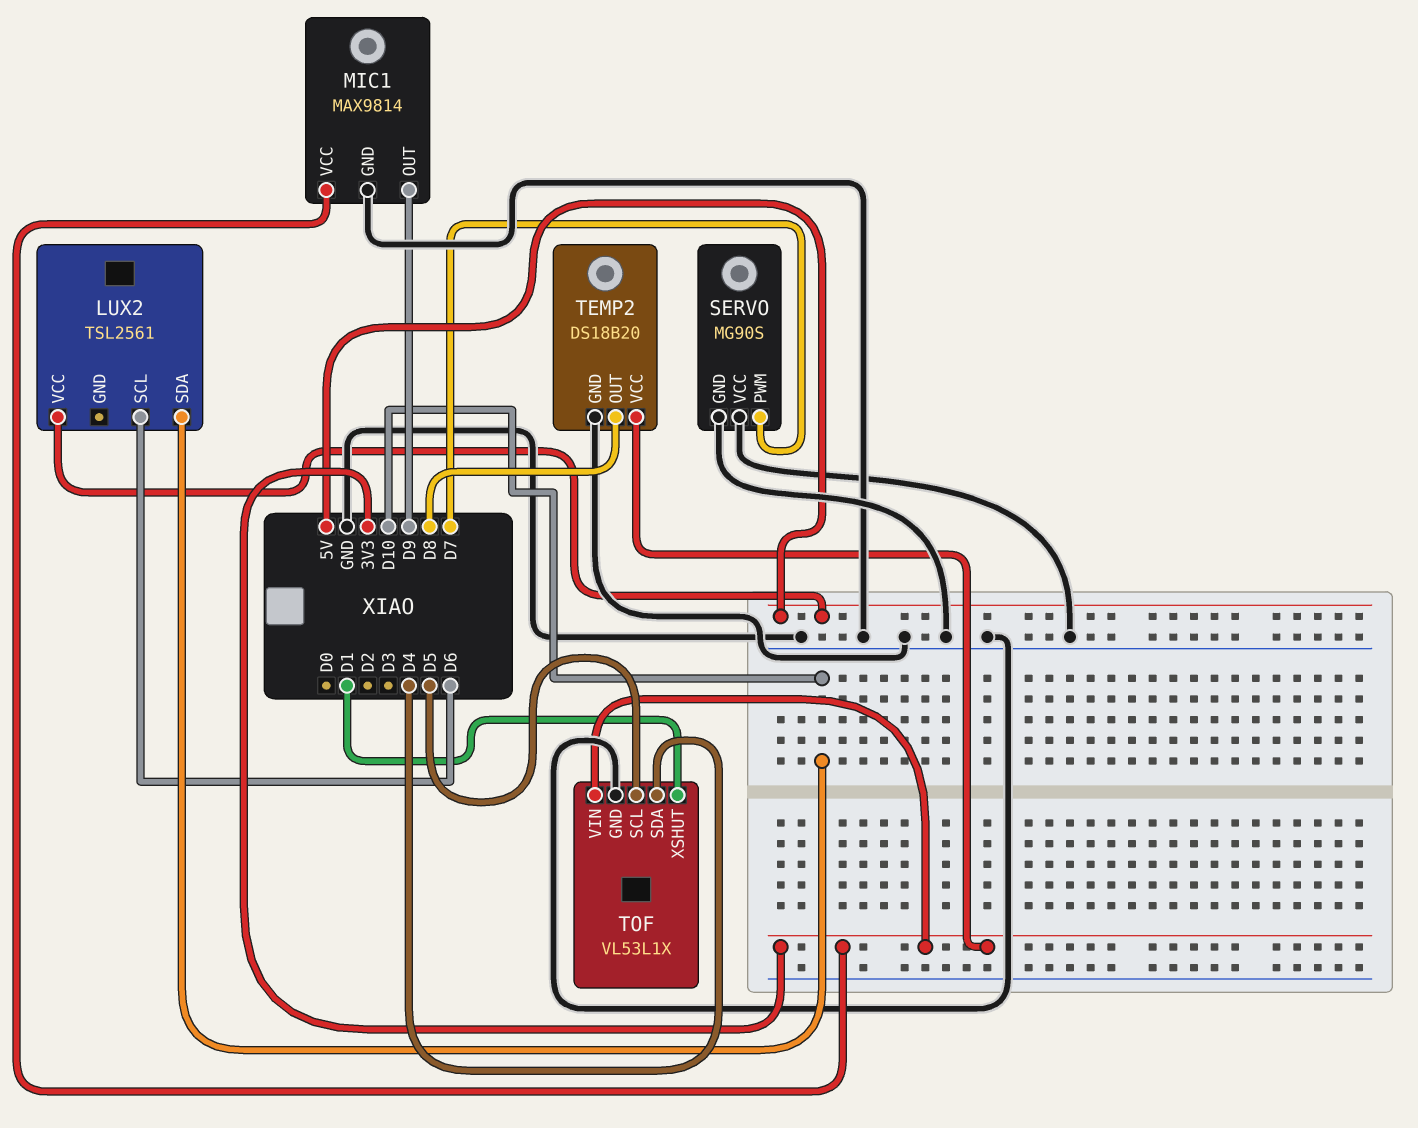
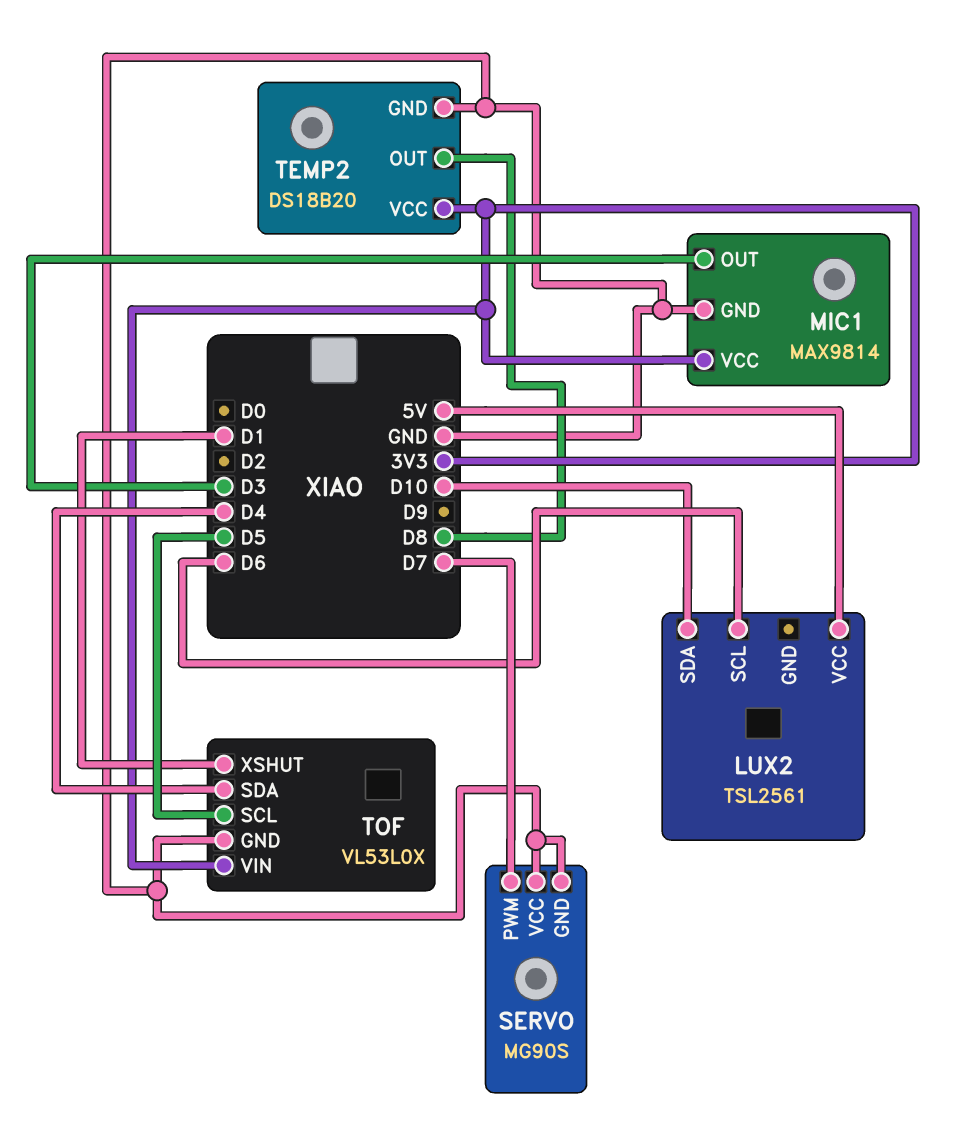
MIC1 pin OUT: D9 -> D3
TOF: VL53L1X -> VL53L0X

